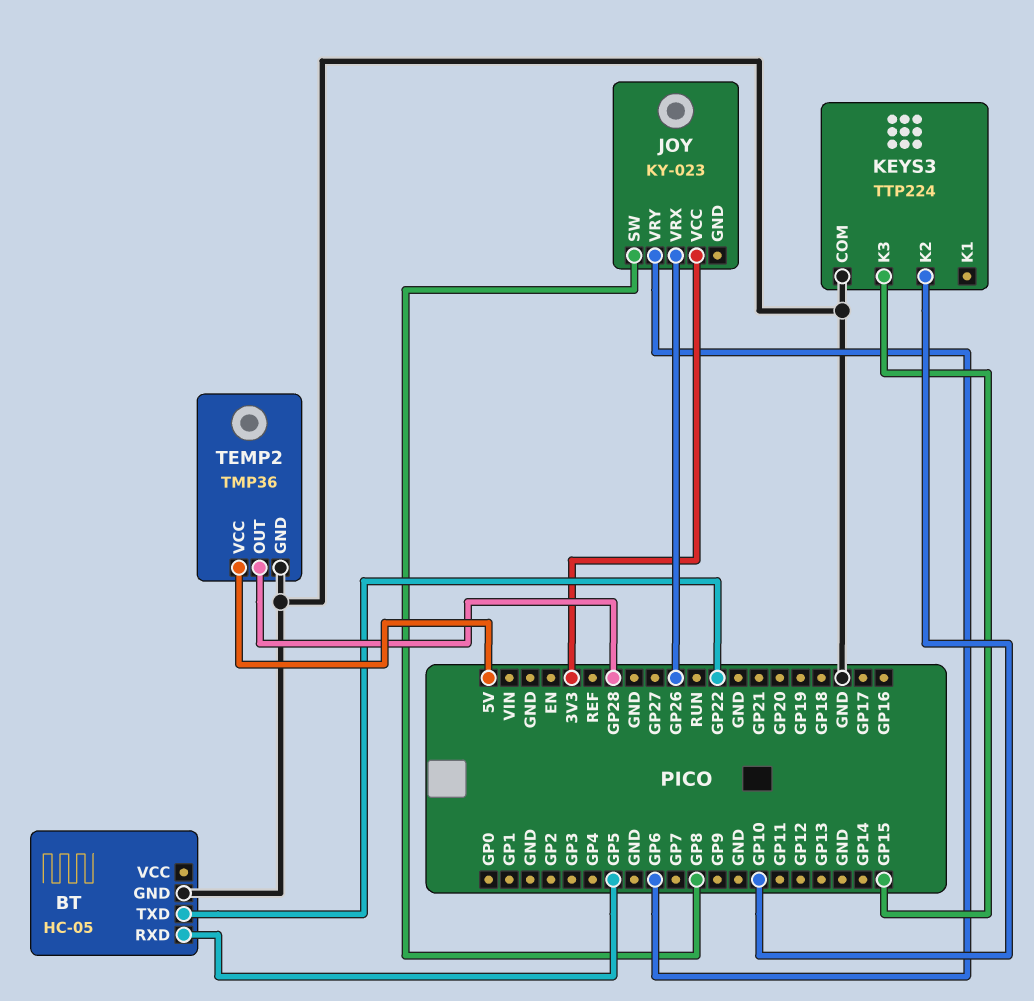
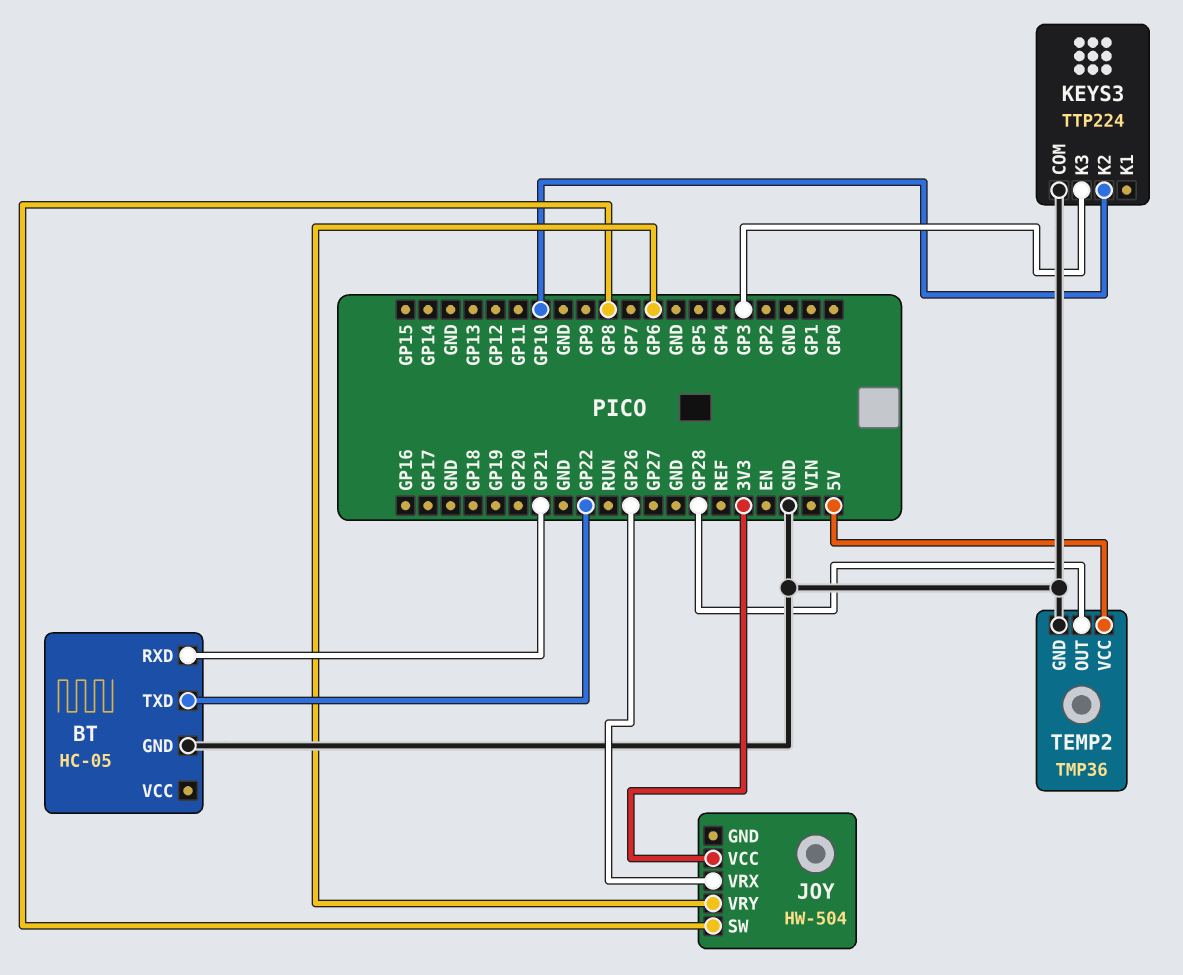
BT pin RXD: GP5 -> GP21
JOY: KY-023 -> HW-504
KEYS3 pin K3: GP15 -> GP3

